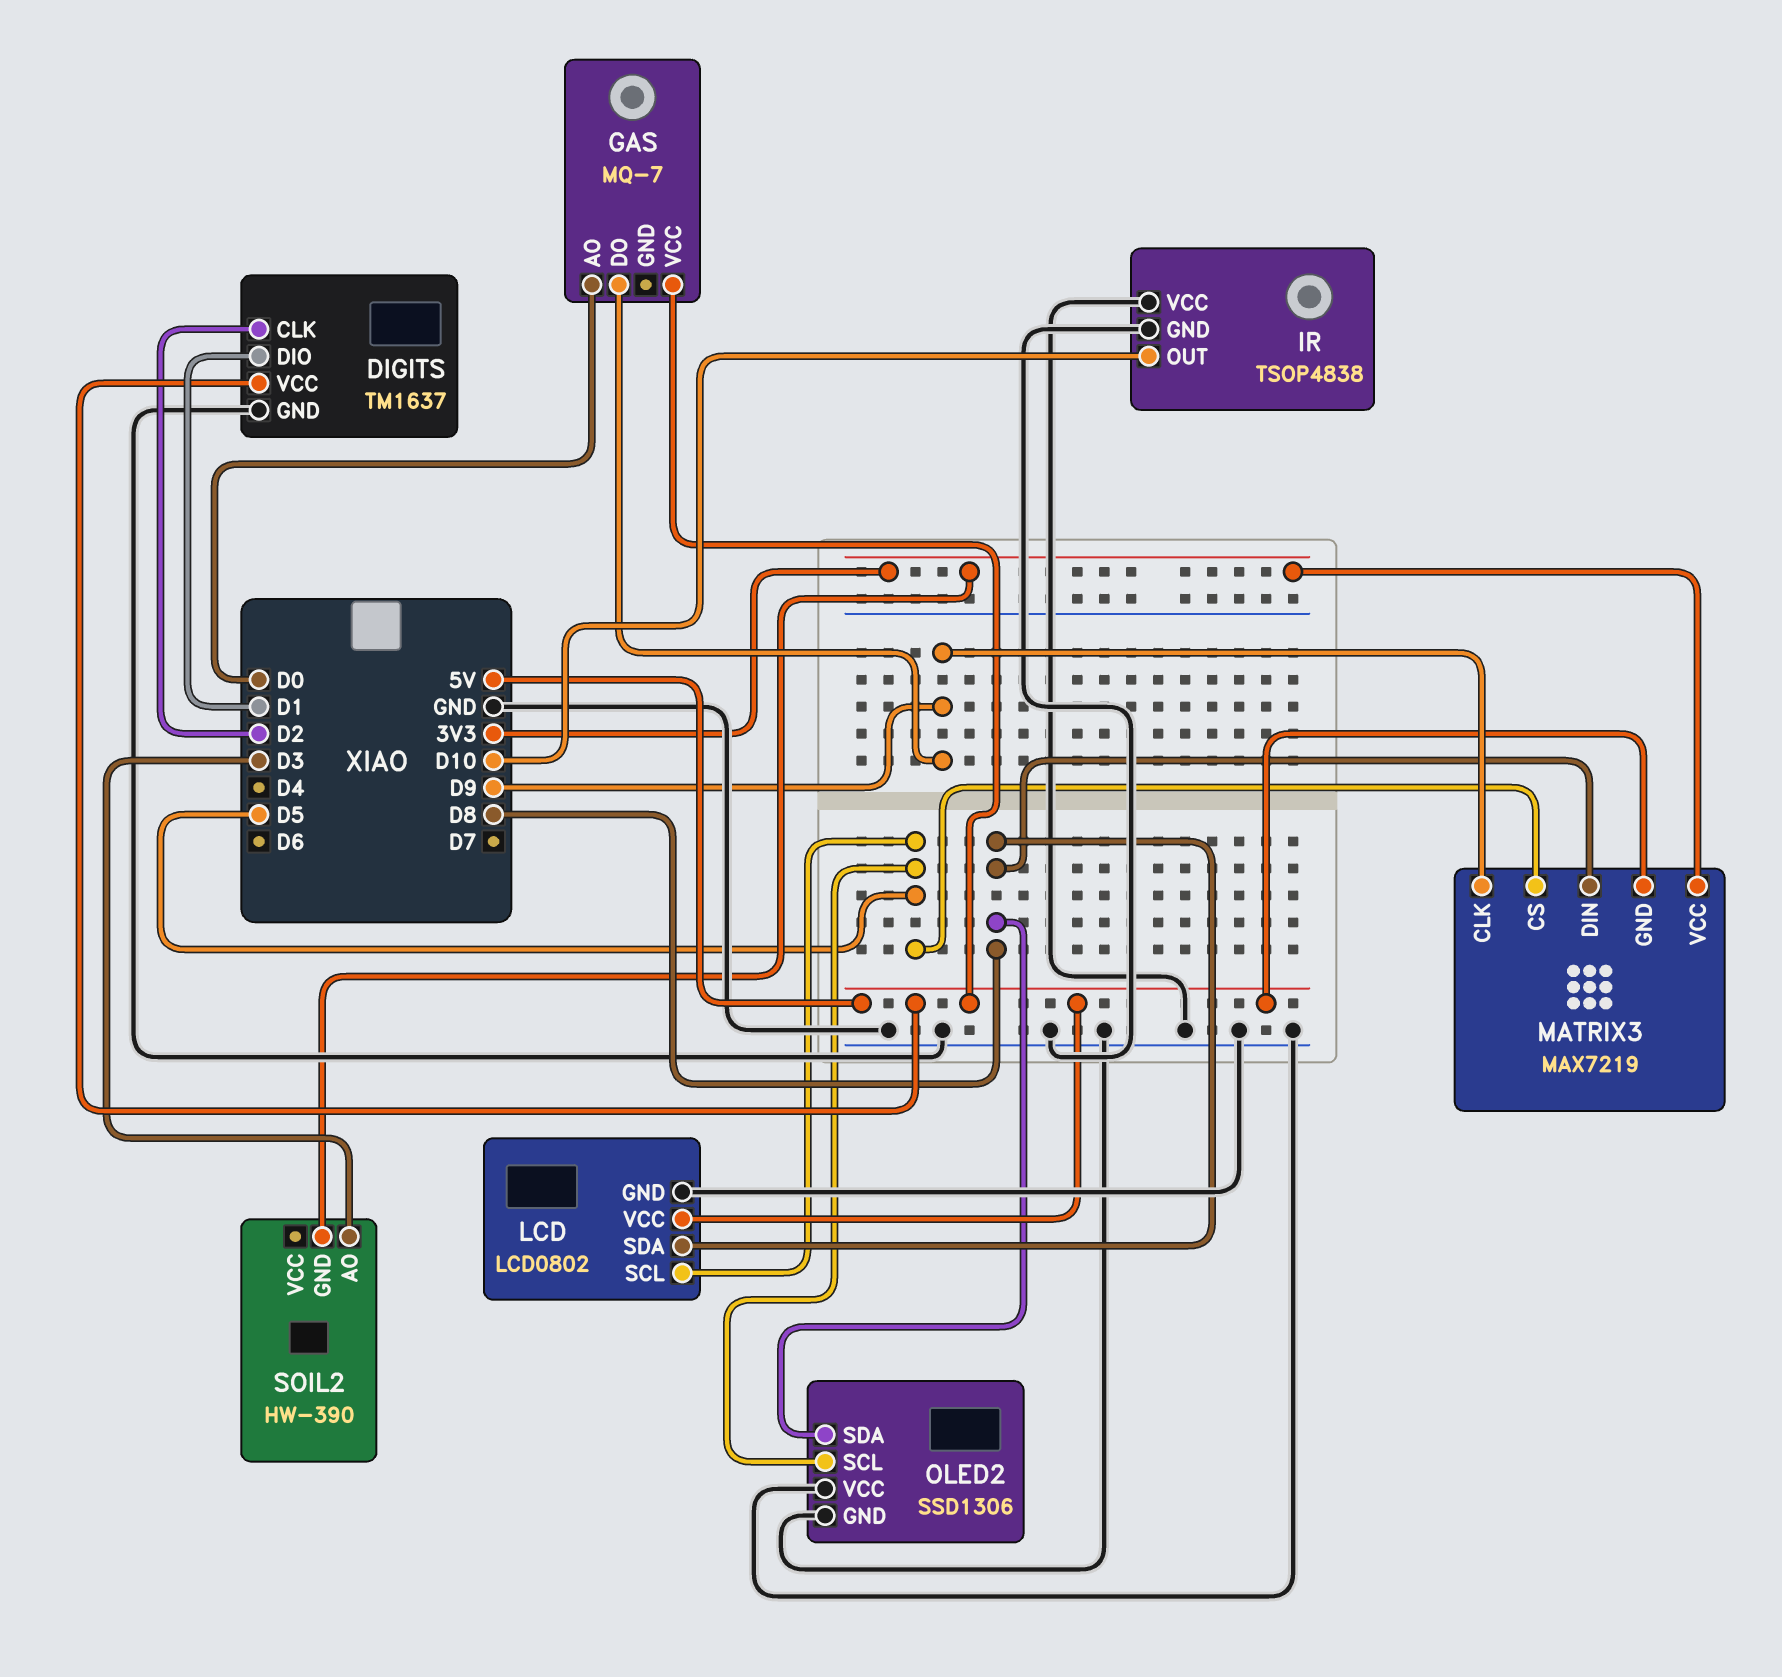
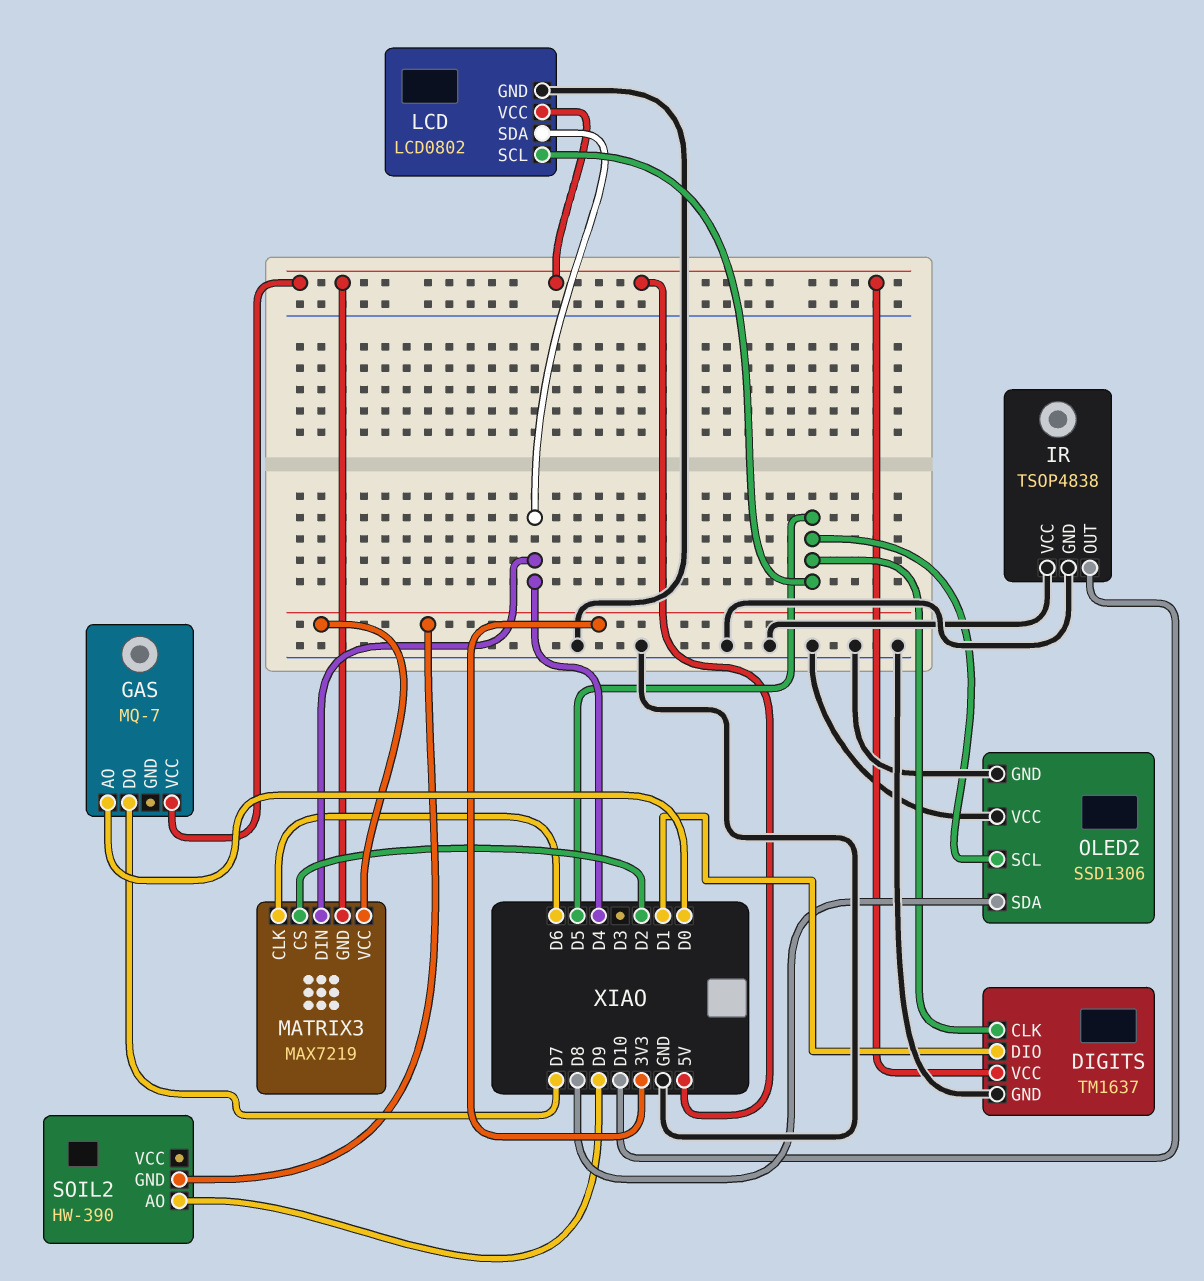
DIGITS pin CLK: D2 -> D5
GAS pin DO: D9 -> D7
LCD pin SDA: D8 -> D4
MATRIX3 pin CLK: D9 -> D6
MATRIX3 pin CS: D5 -> D2
MATRIX3 pin DIN: D8 -> D4
SOIL2 pin AO: D3 -> D9

